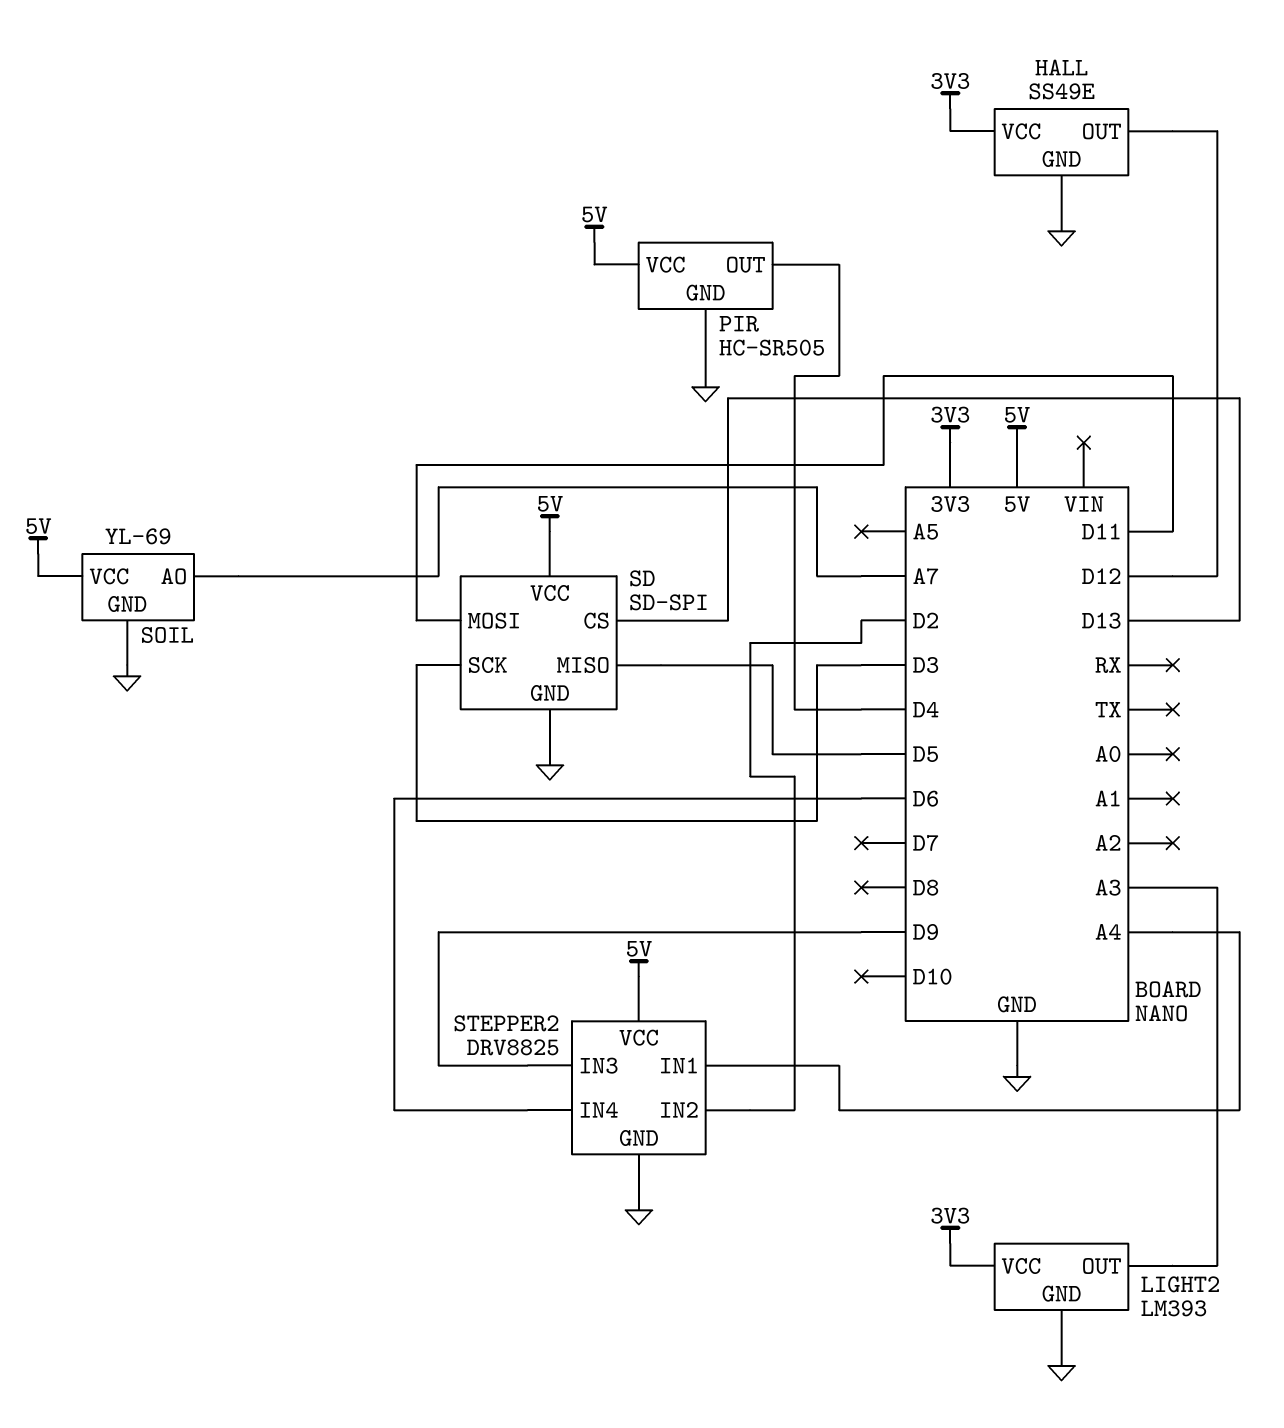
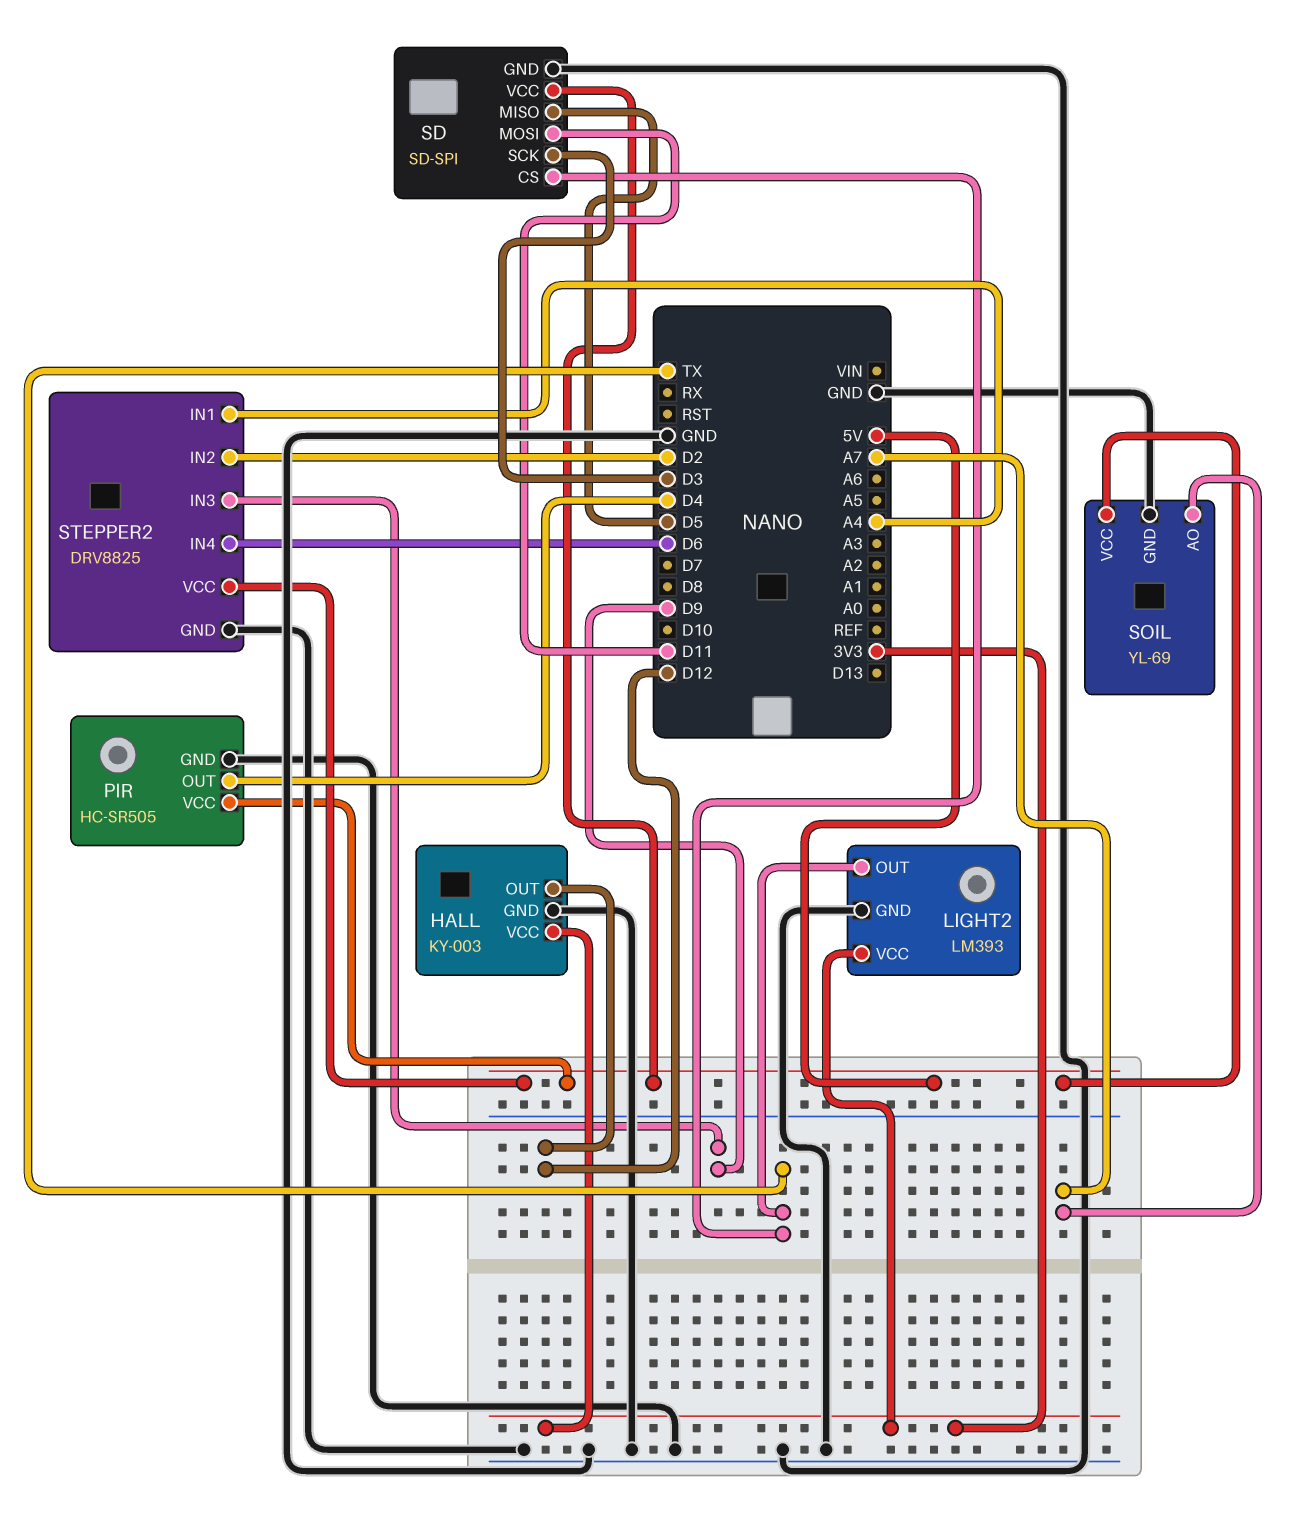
HALL: SS49E -> KY-003
LIGHT2 pin OUT: A3 -> TX
SD pin CS: D13 -> TX

